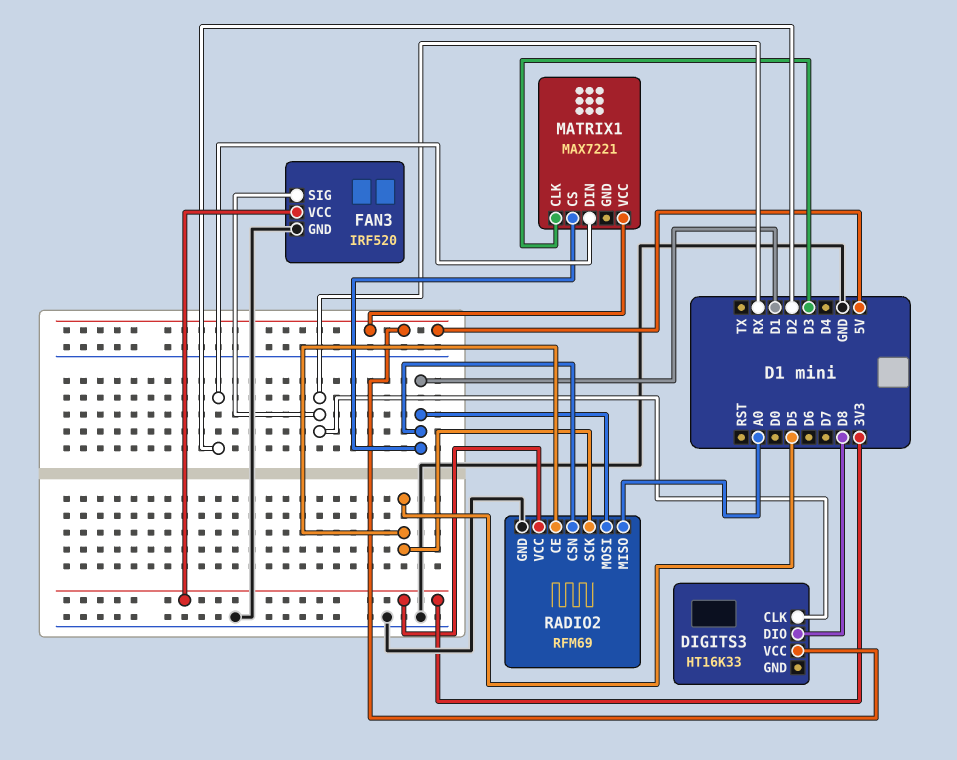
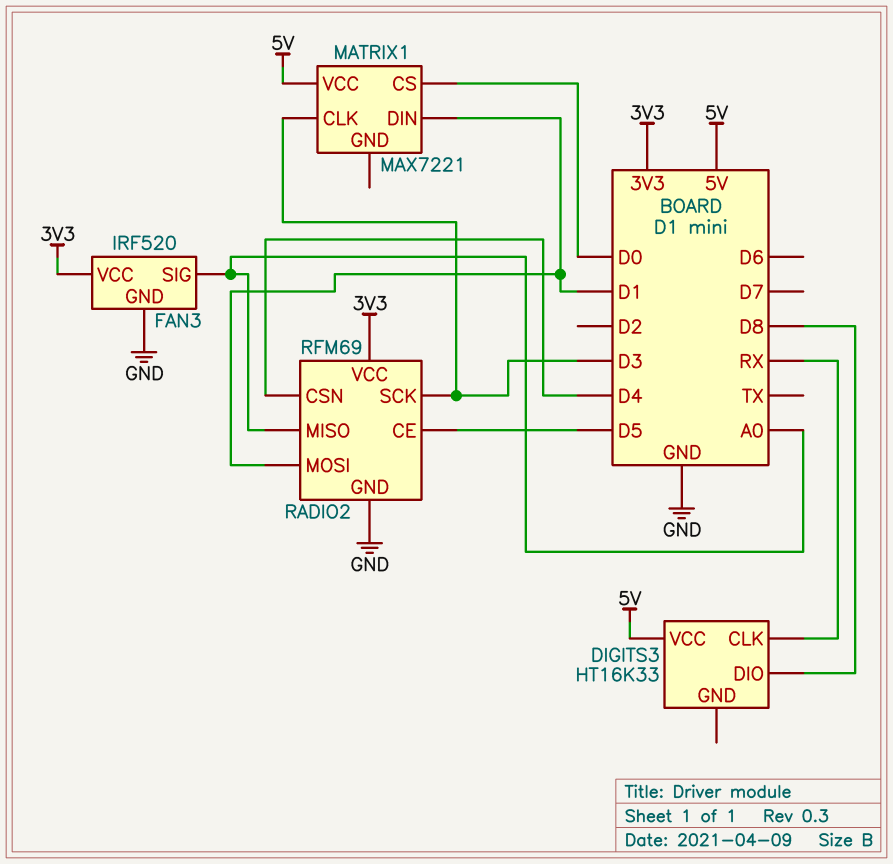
FAN3 pin SIG: RX -> A0
MATRIX1 pin CS: D1 -> D0
MATRIX1 pin DIN: D2 -> D1
RADIO2 pin CSN: D1 -> D4
RADIO2 pin SCK: D5 -> D3

